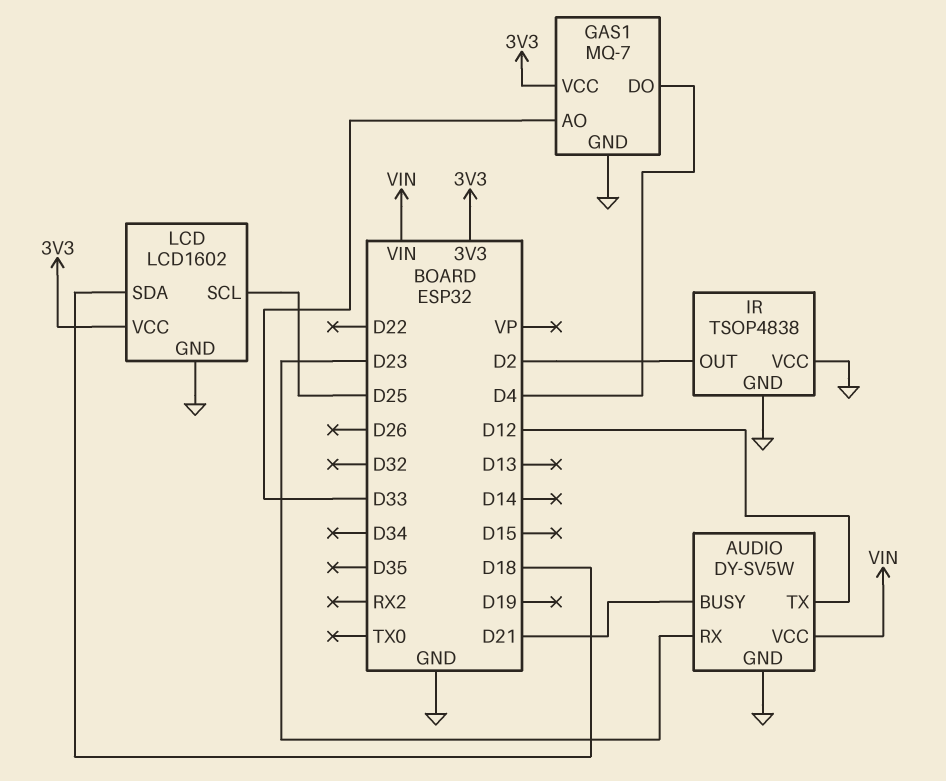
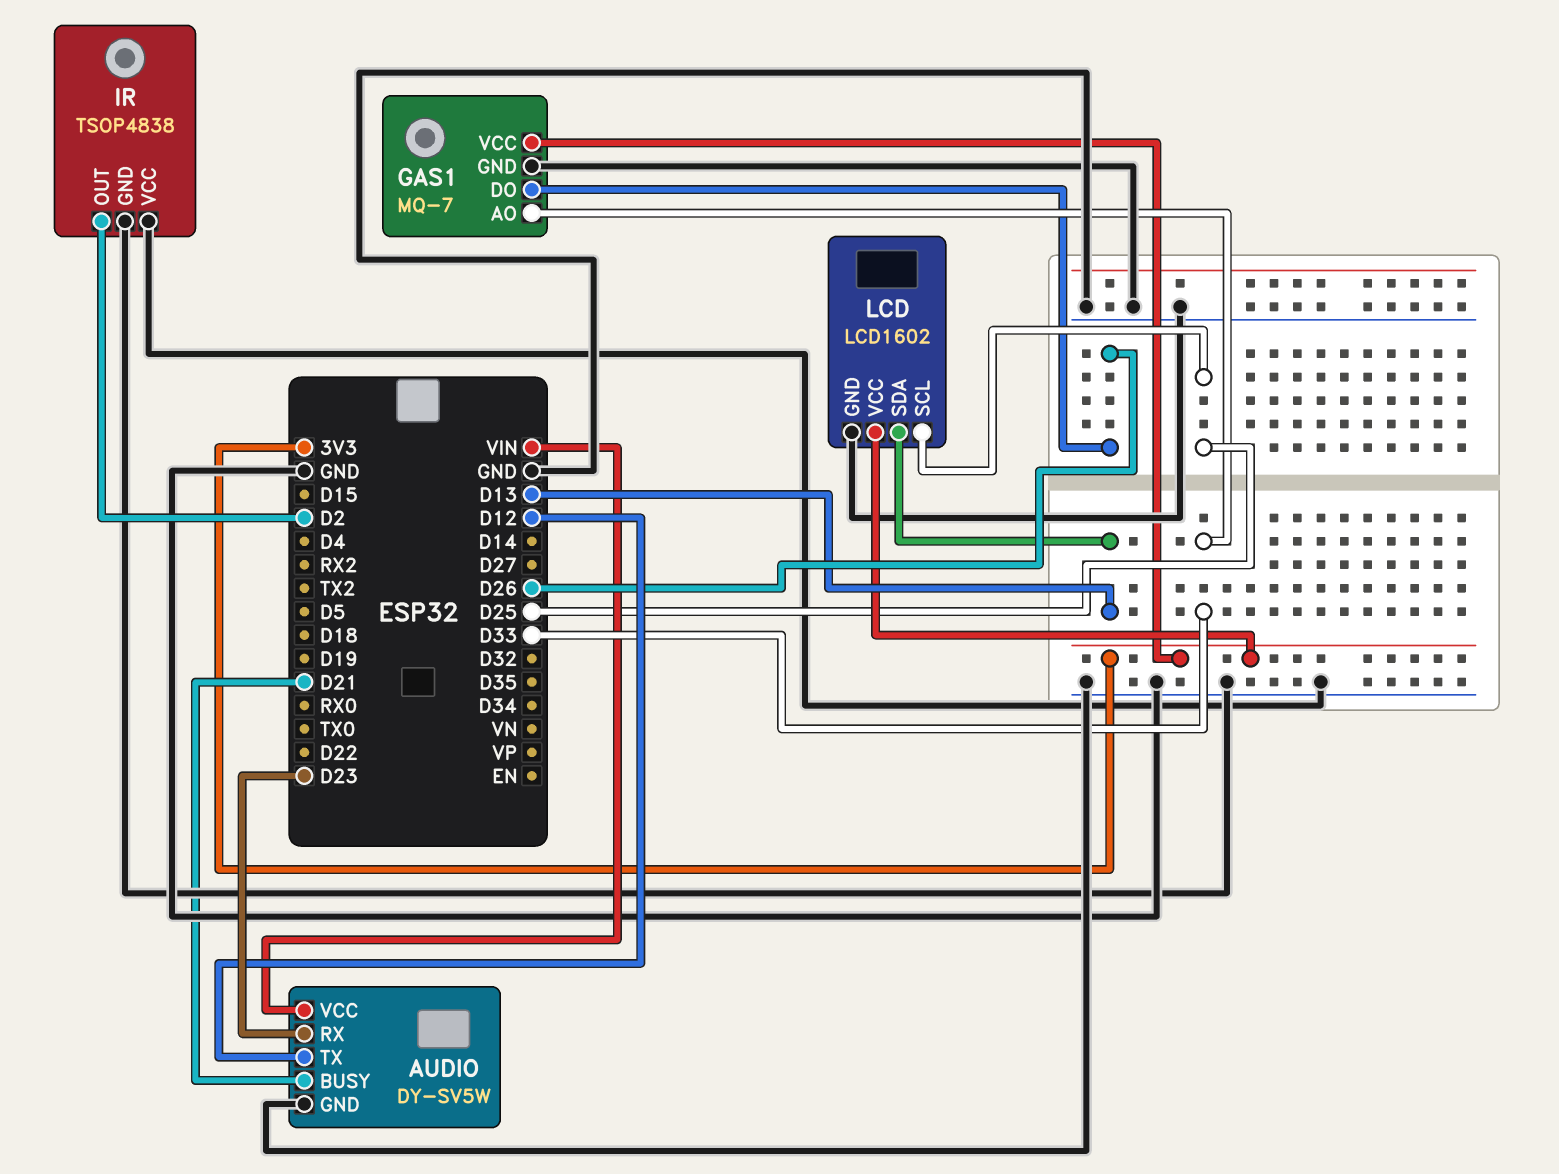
GAS1 pin DO: D4 -> D26
LCD pin SDA: D18 -> D13

